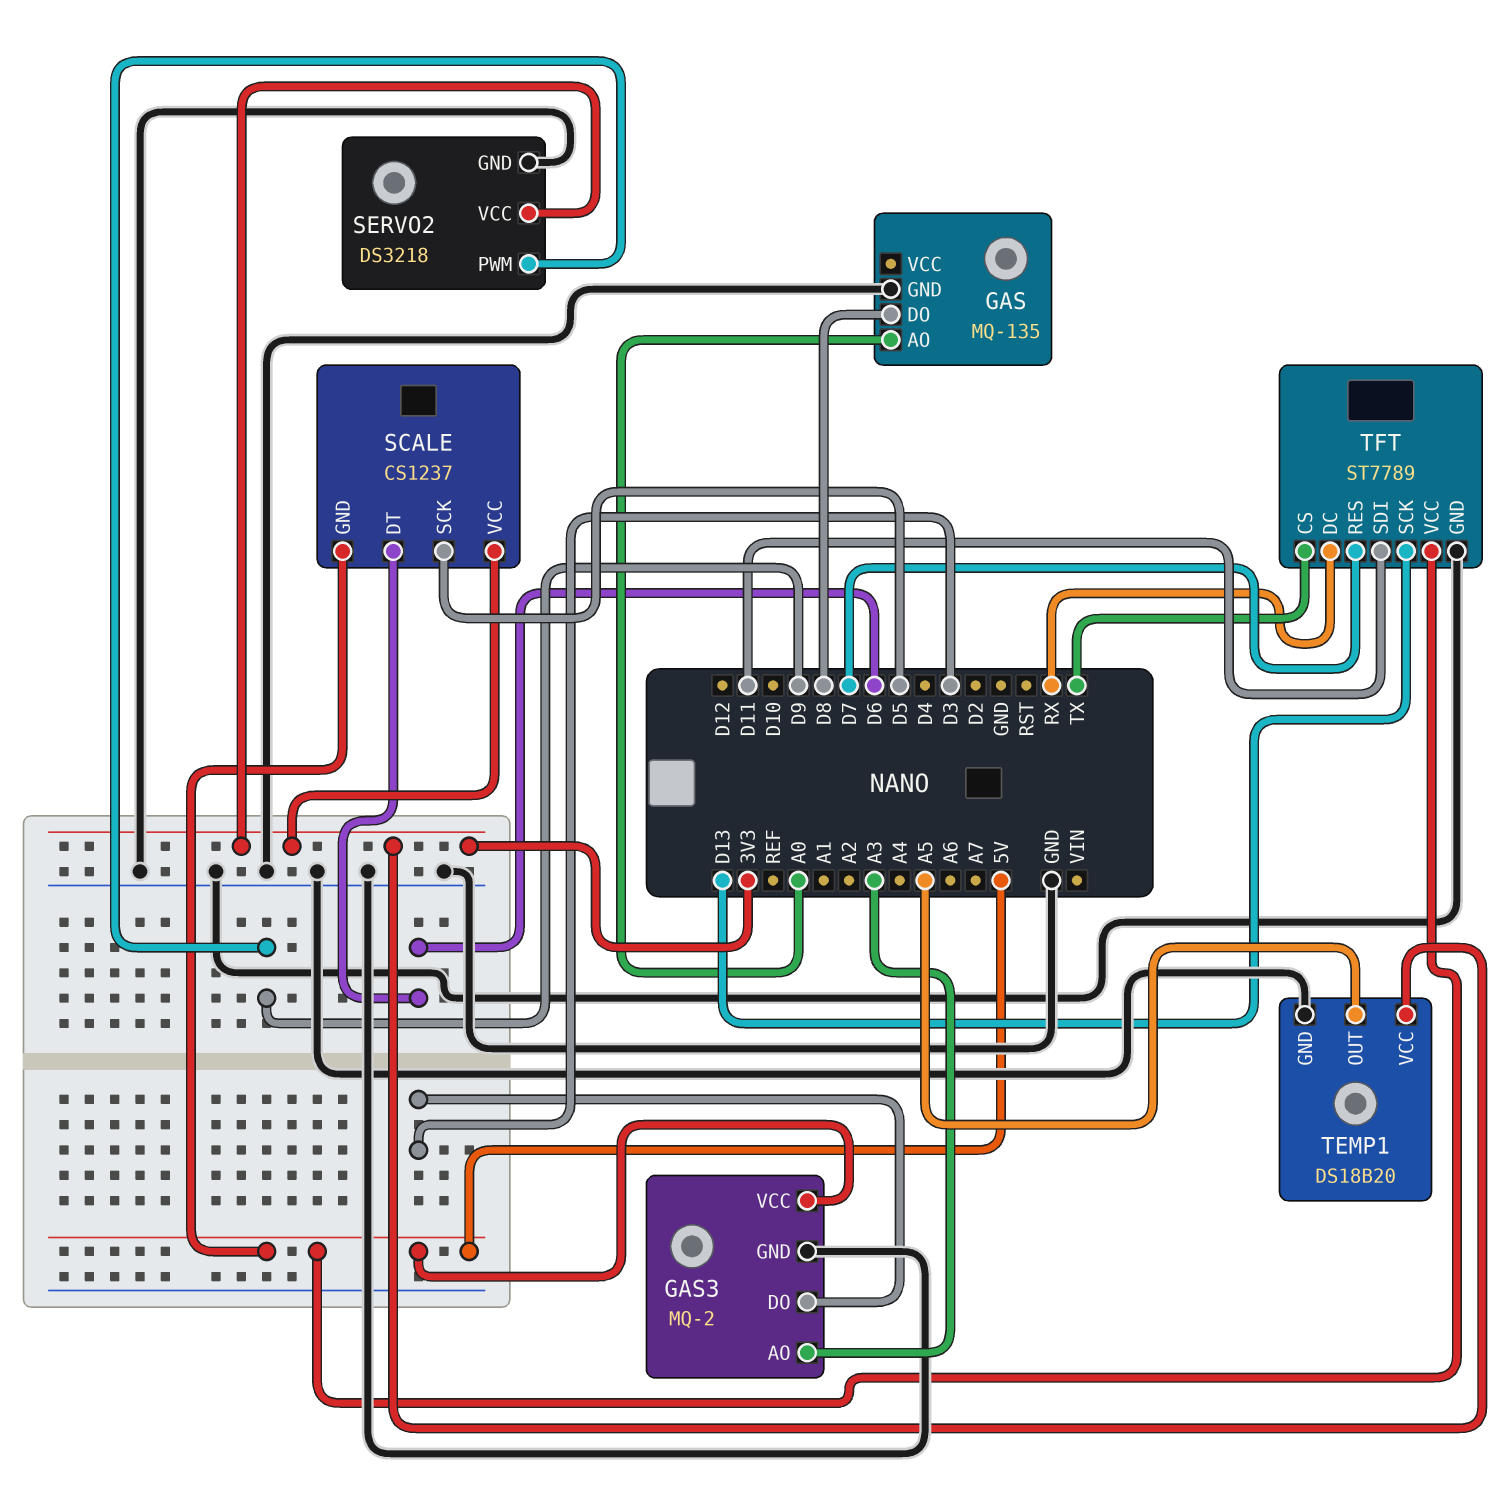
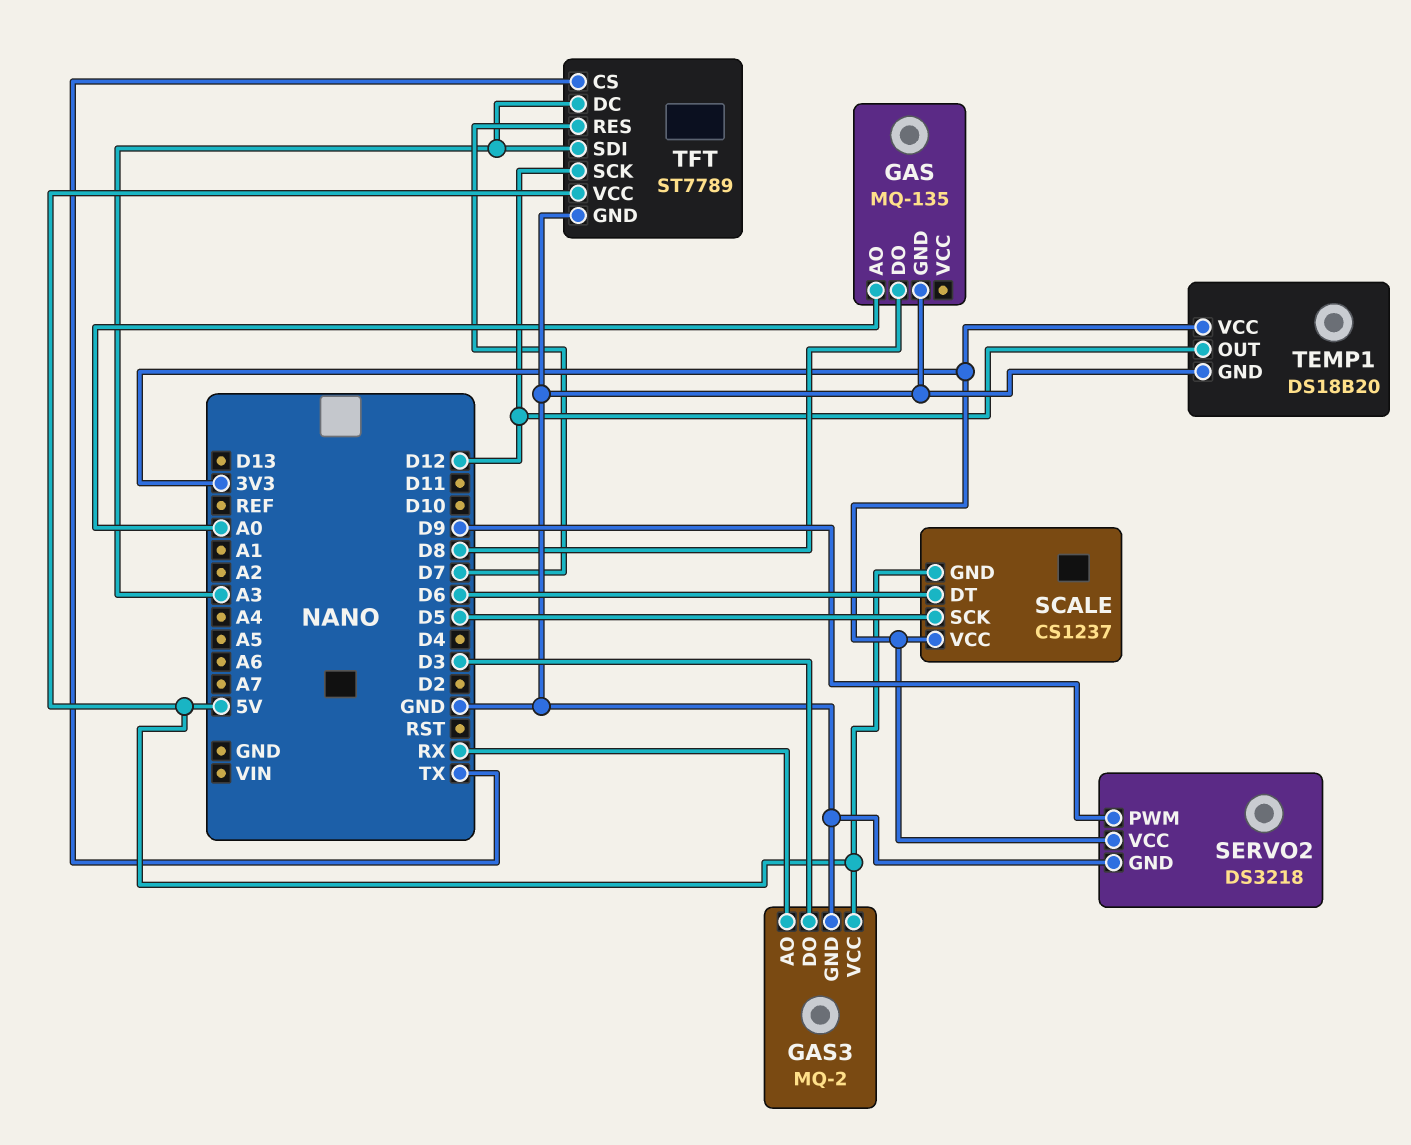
GAS3 pin AO: A3 -> RX
TEMP1 pin OUT: A5 -> D12
TFT pin DC: RX -> A3
TFT pin SCK: D13 -> D12
TFT pin SDI: D11 -> A3

